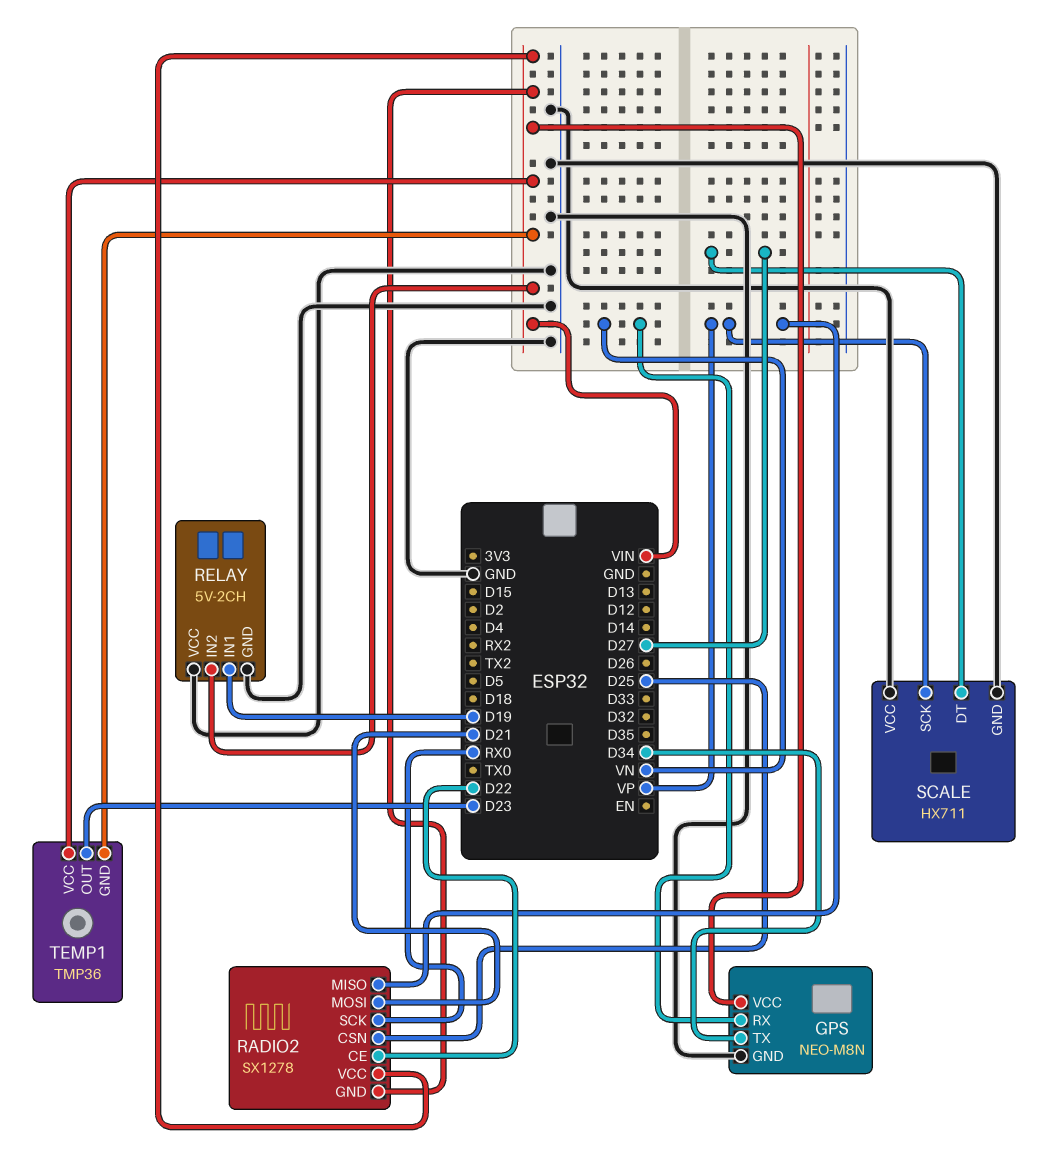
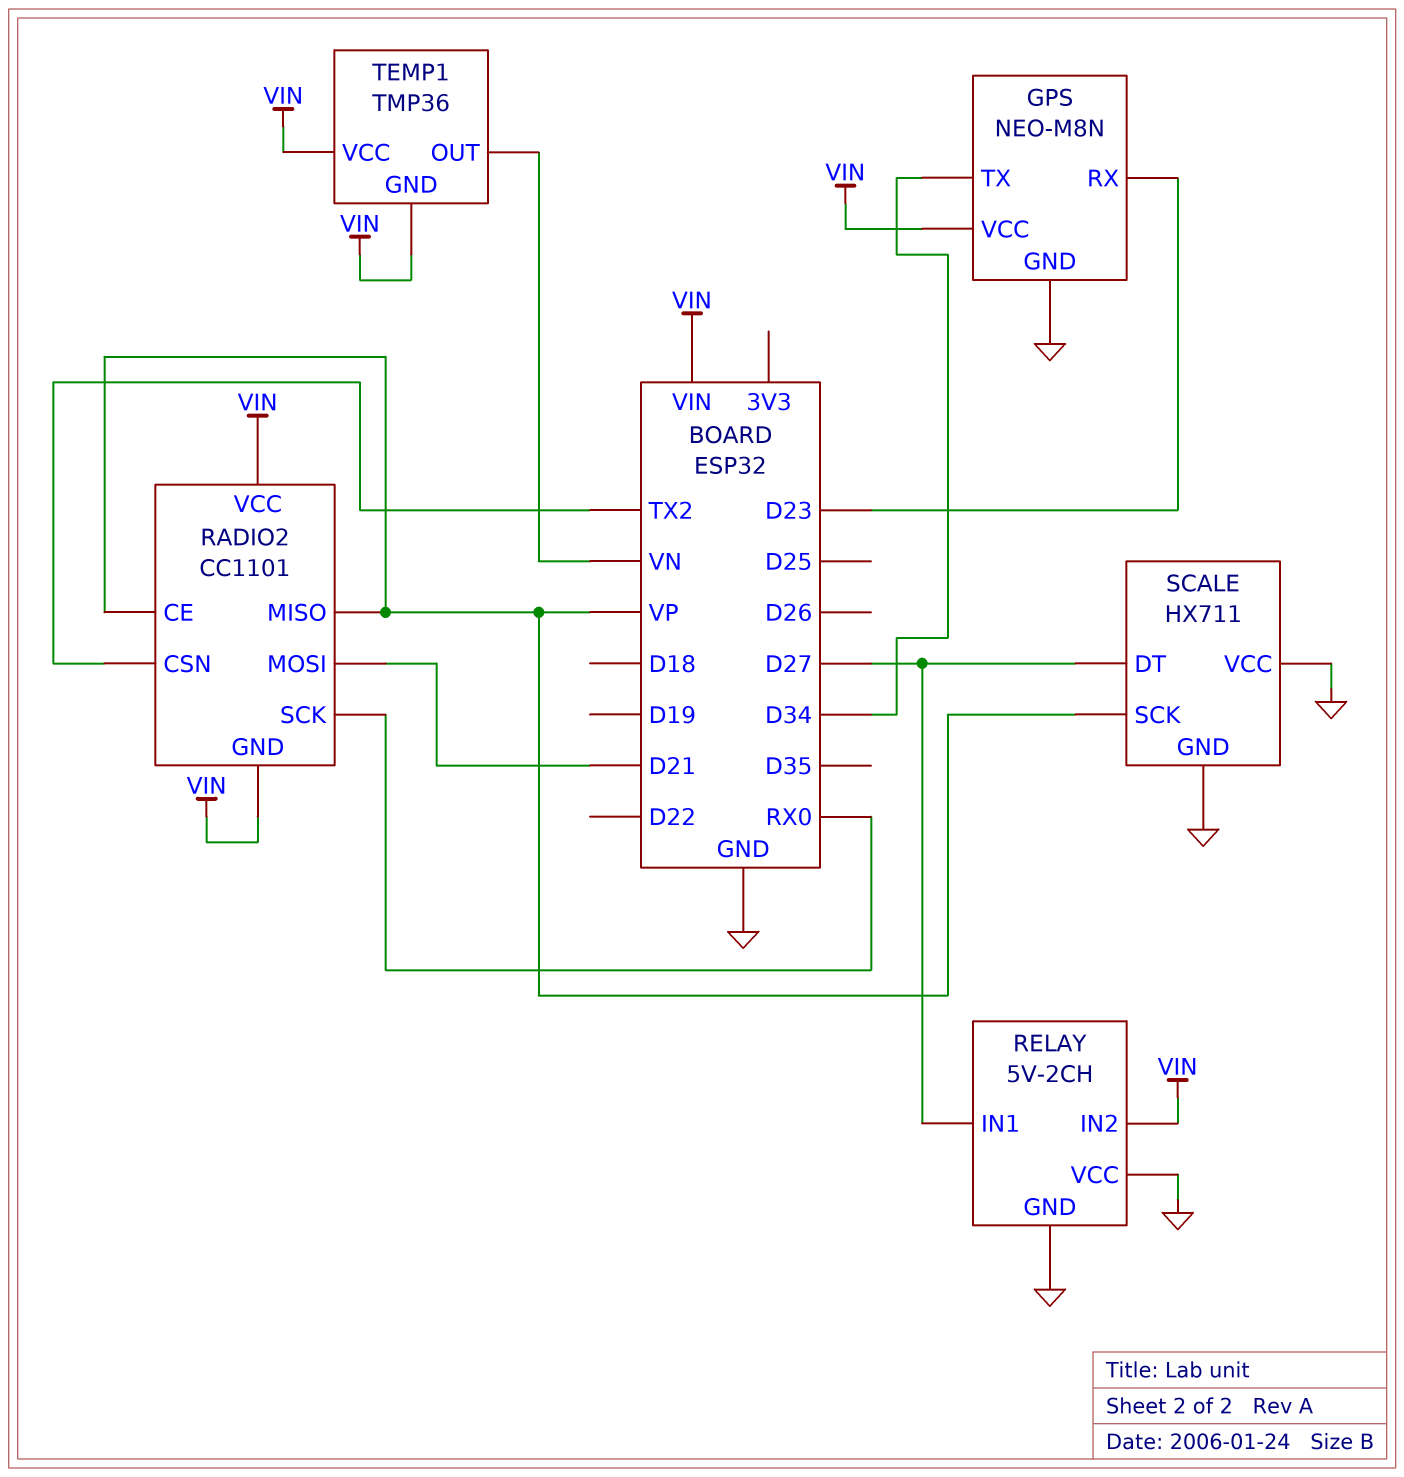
GPS pin RX: VN -> D23
RADIO2: SX1278 -> CC1101
RADIO2 pin CE: D22 -> VP
RADIO2 pin CSN: D25 -> TX2
RELAY pin IN1: D19 -> D27
TEMP1 pin OUT: D23 -> VN

